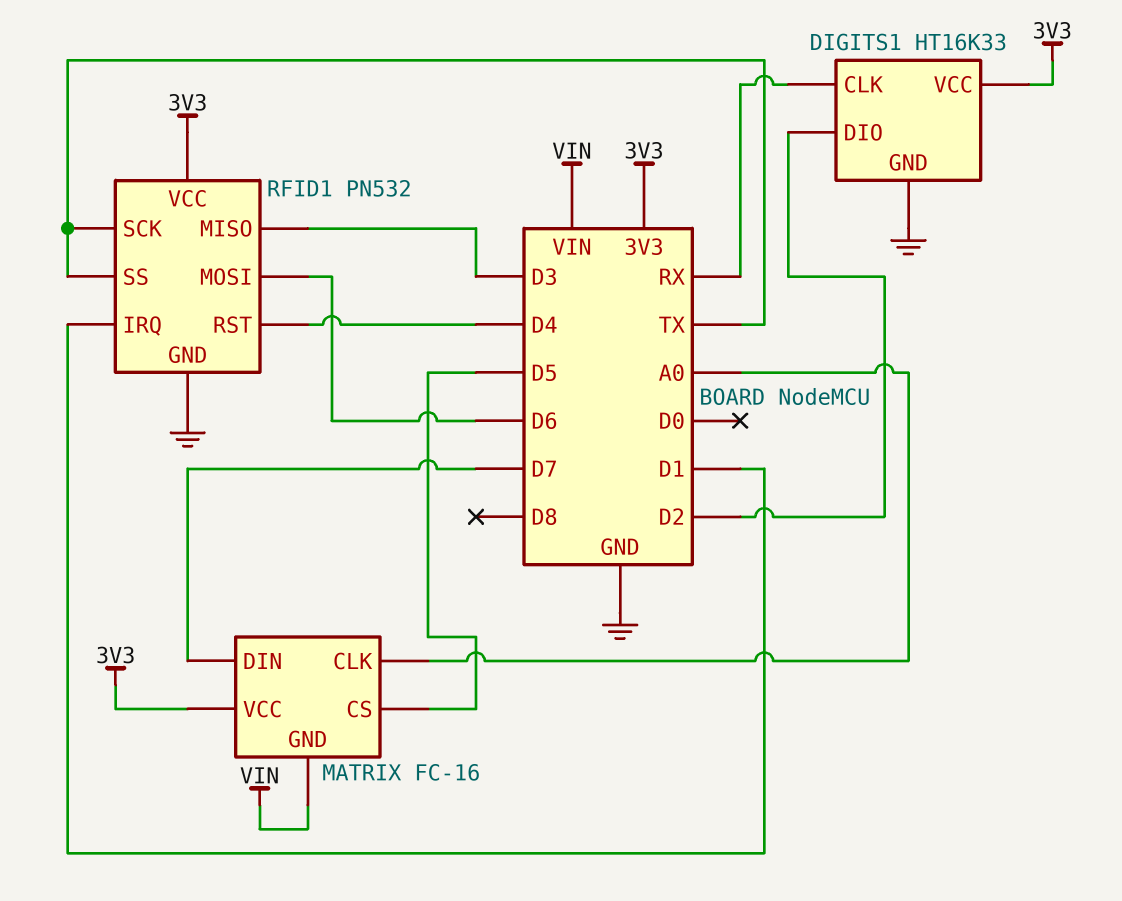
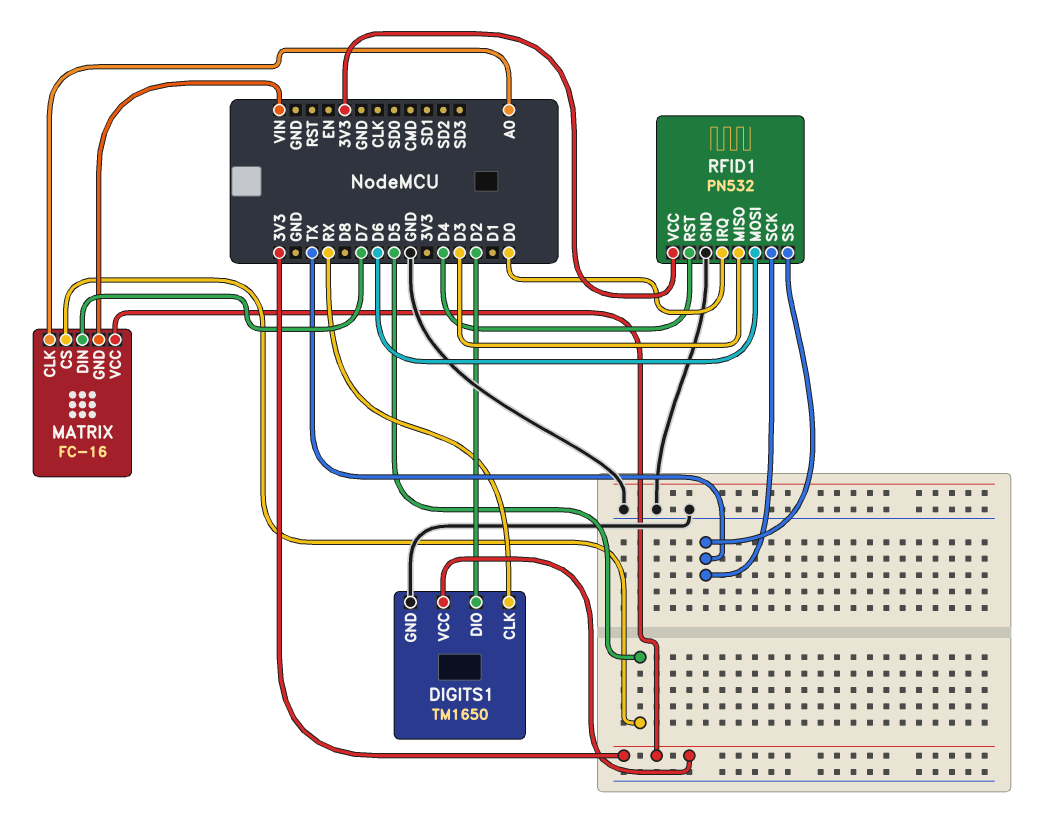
DIGITS1: HT16K33 -> TM1650
RFID1 pin IRQ: D1 -> D0

